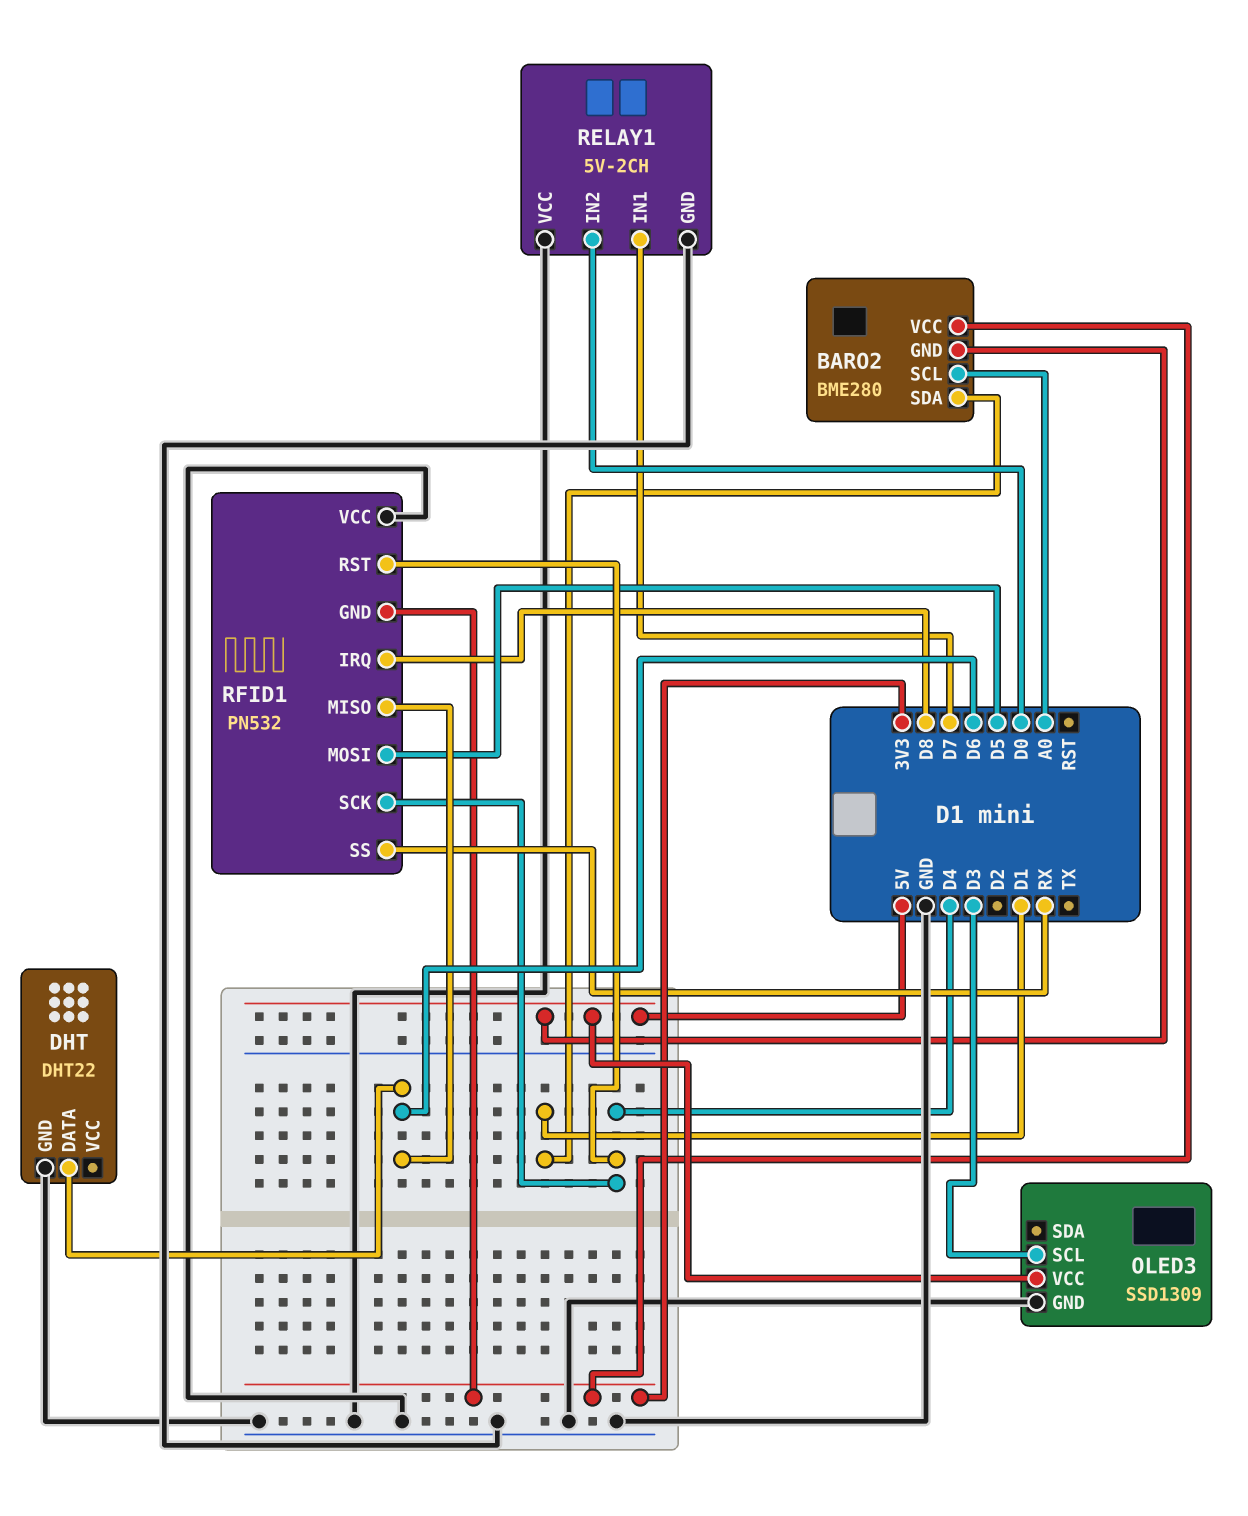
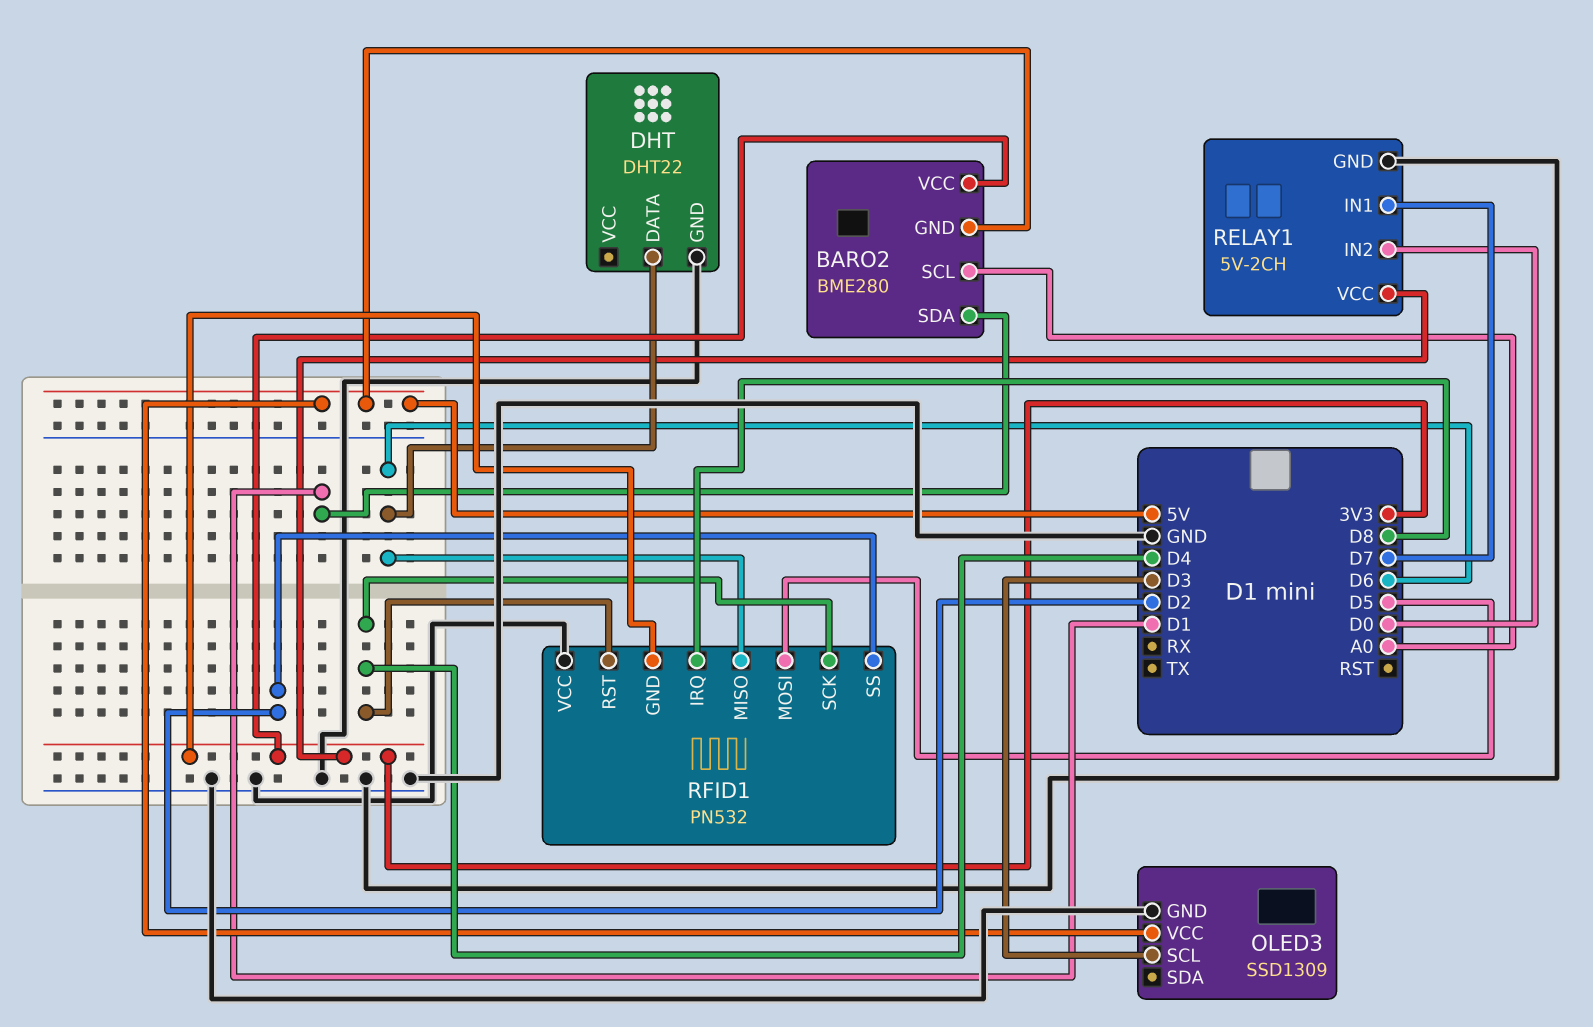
RELAY1 pin VCC: GND -> 3V3
RFID1 pin SS: RX -> D2

